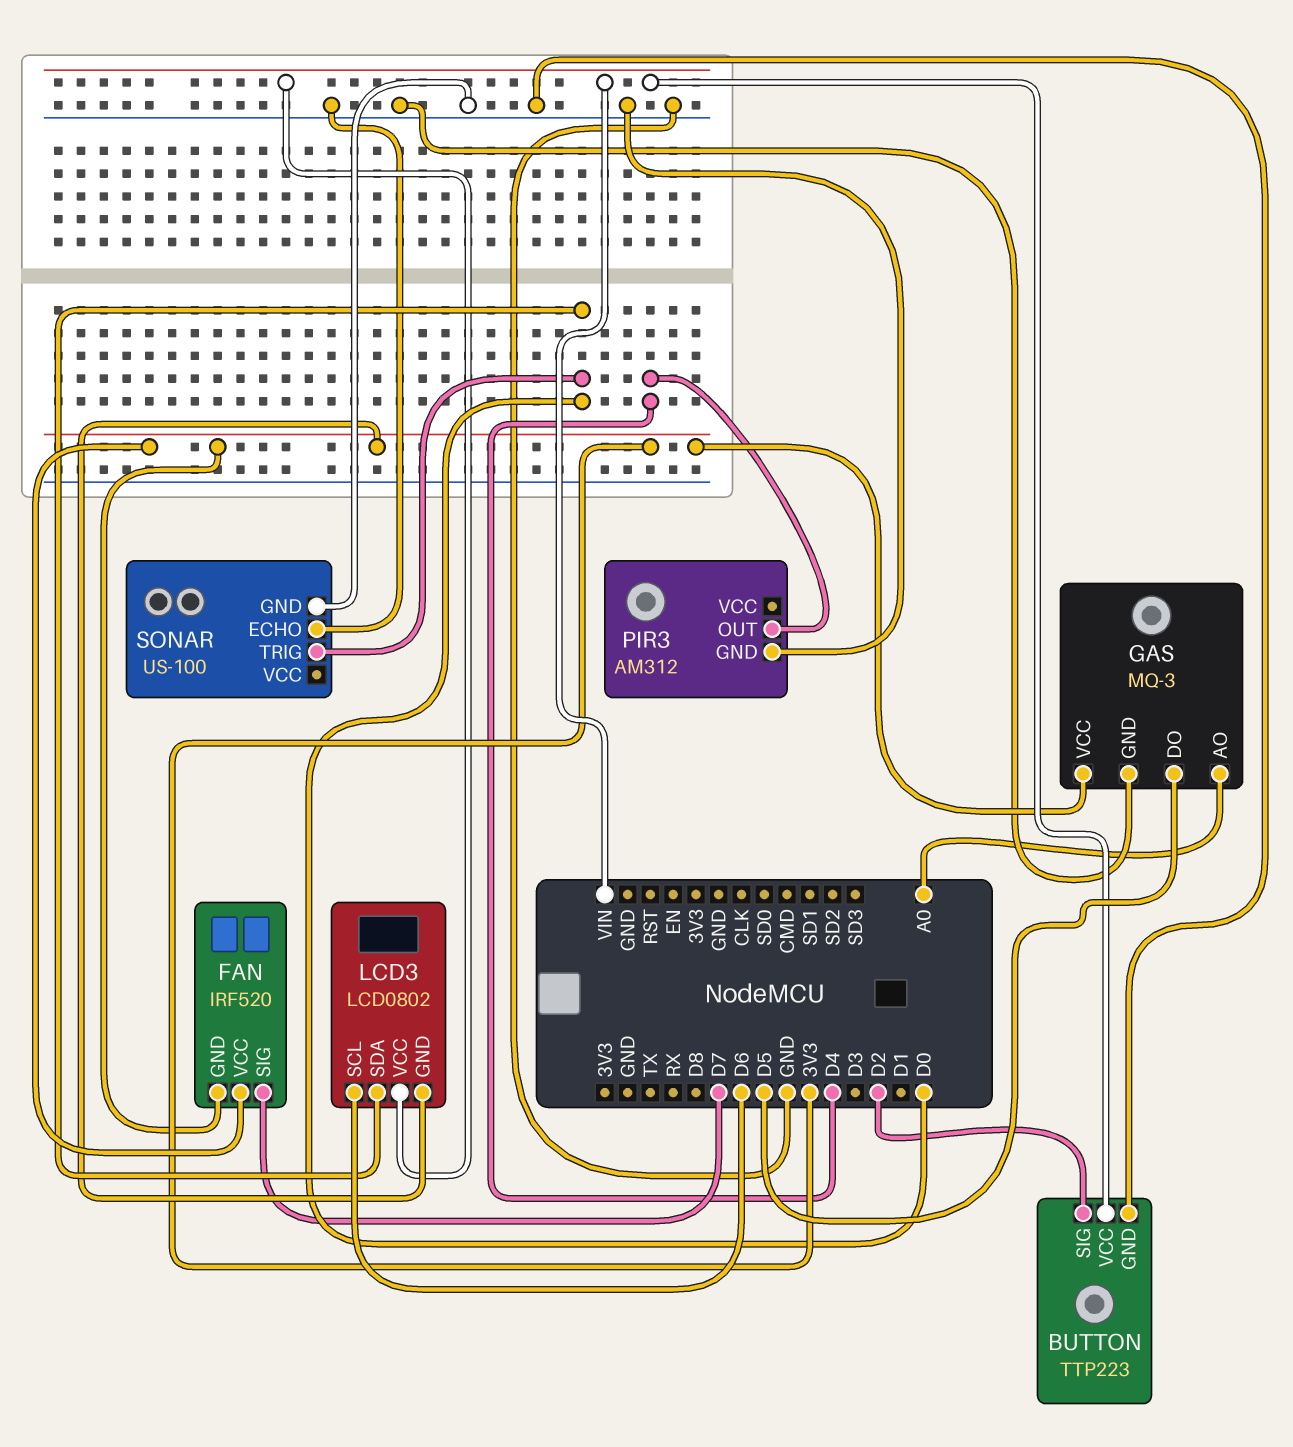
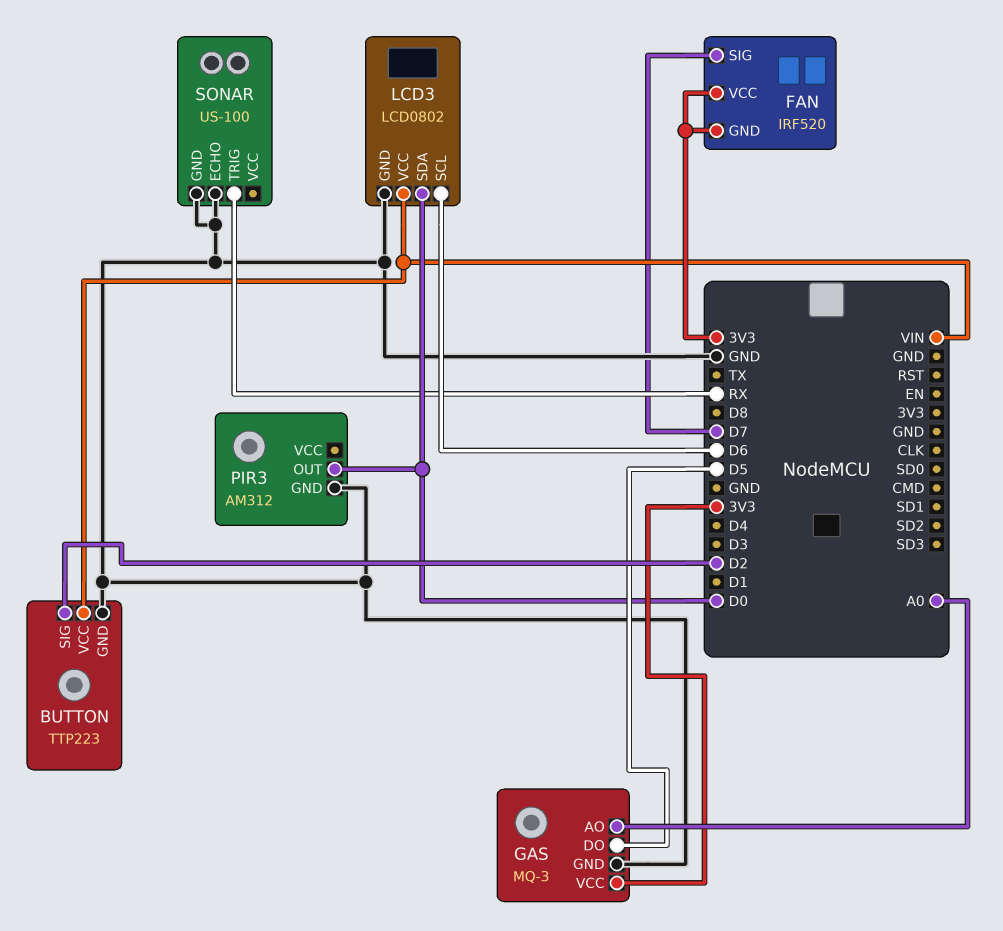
LCD3 pin GND: 3V3 -> GND
PIR3 pin OUT: D4 -> D0
SONAR pin TRIG: D0 -> RX

